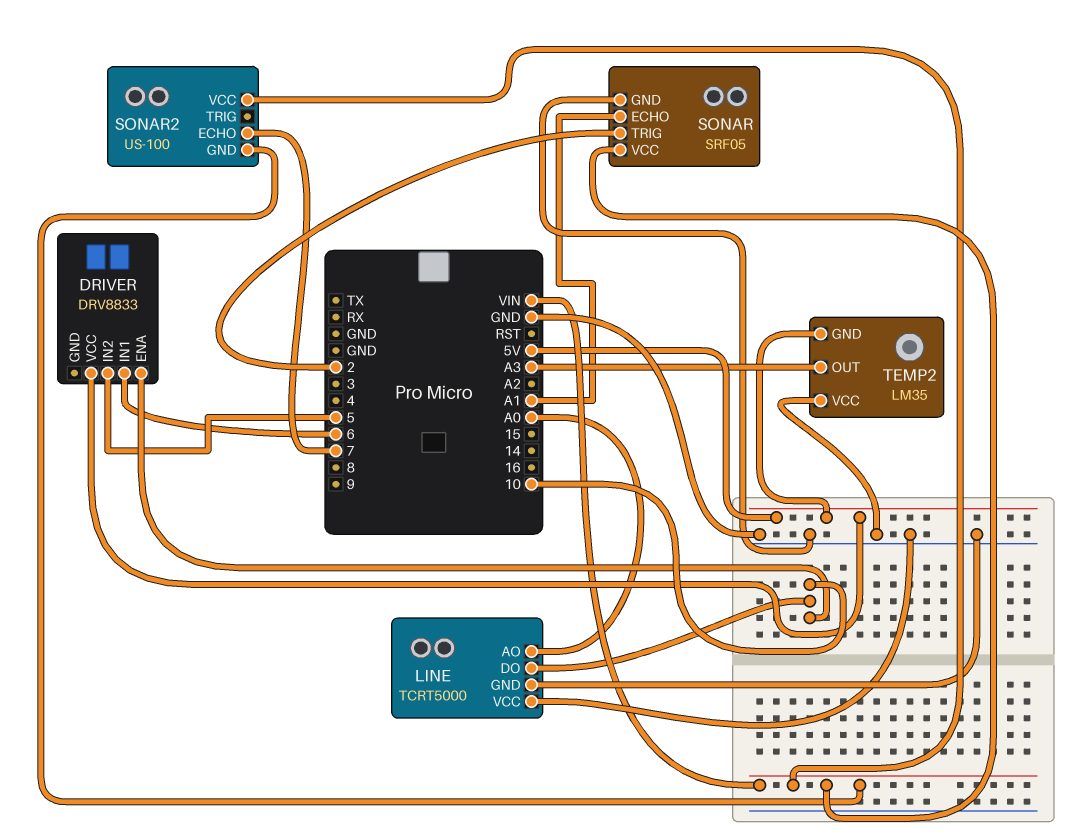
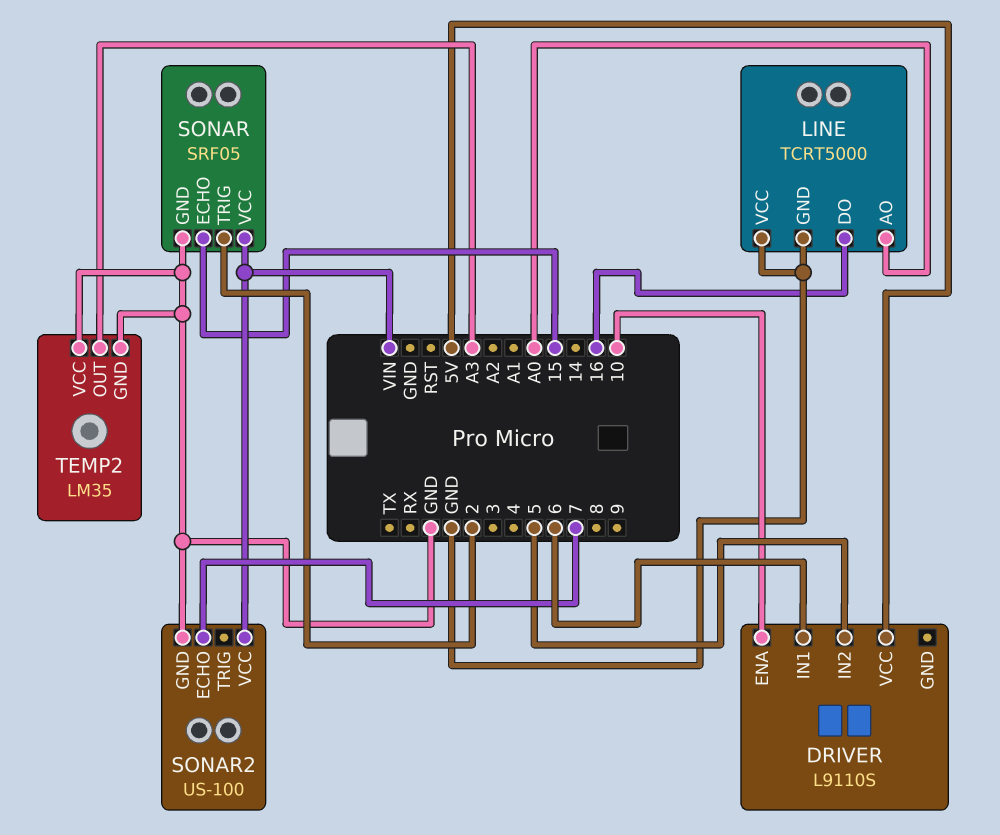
DRIVER: DRV8833 -> L9110S
LINE pin DO: 10 -> 16
SONAR pin ECHO: A1 -> 15
SONAR2 pin GND: VIN -> GND
TEMP2 pin GND: 5V -> GND

